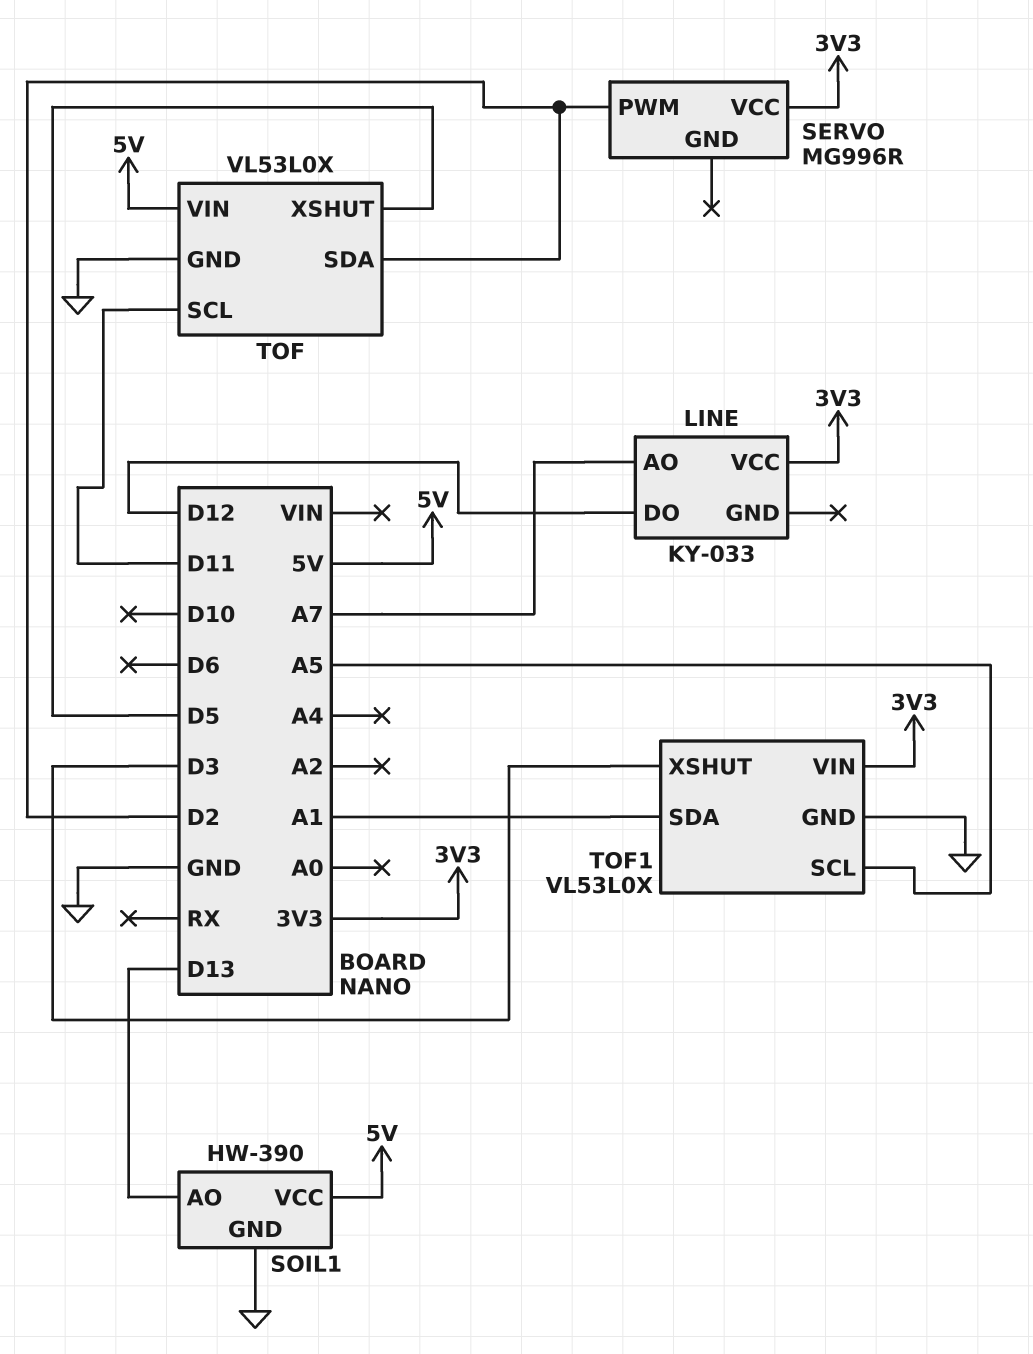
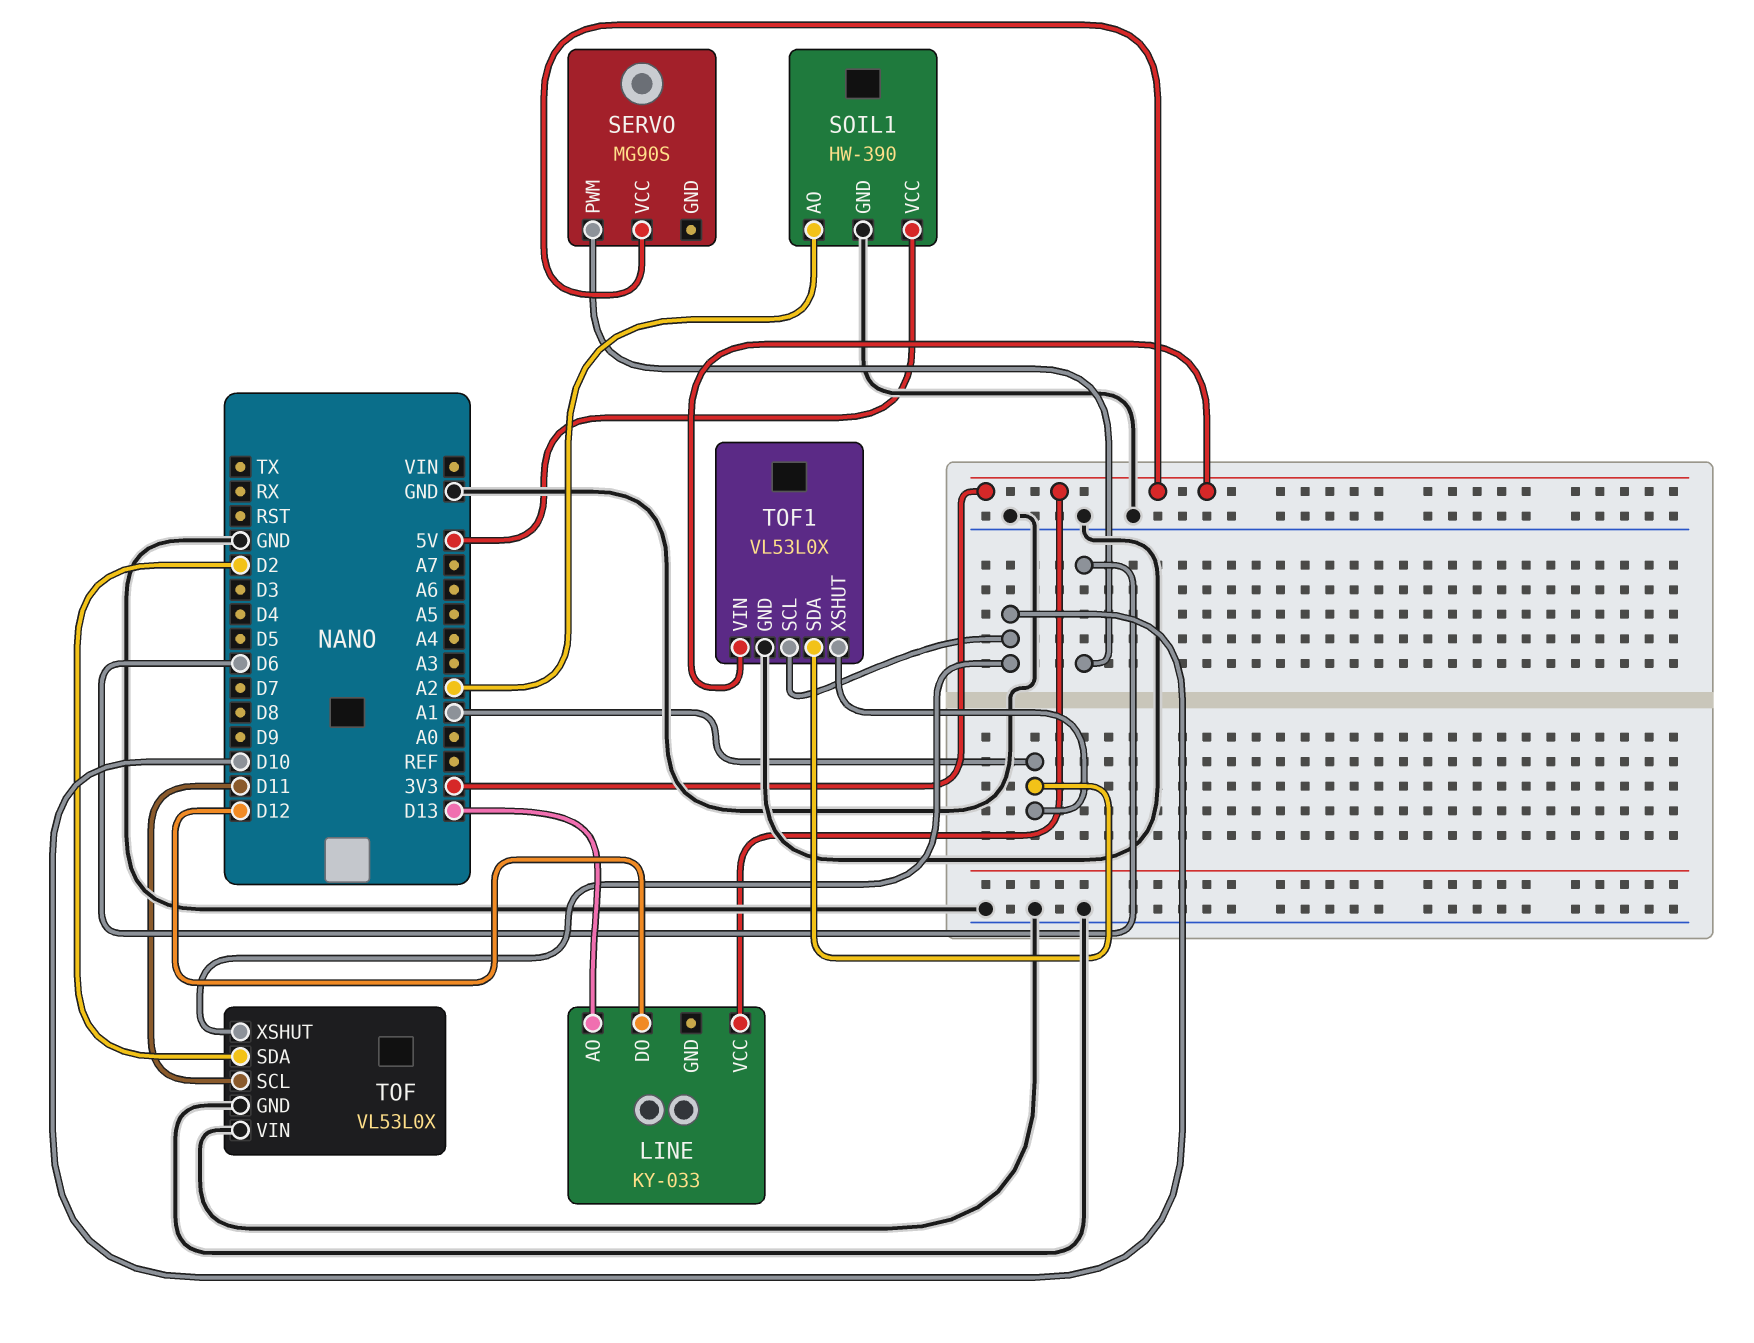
LINE pin AO: A7 -> D13
SERVO: MG996R -> MG90S
SERVO pin PWM: D2 -> D6
SOIL1 pin AO: D13 -> A2
TOF pin VIN: 5V -> GND
TOF pin XSHUT: D5 -> D10
TOF1 pin SCL: A5 -> D10
TOF1 pin XSHUT: D3 -> A1

